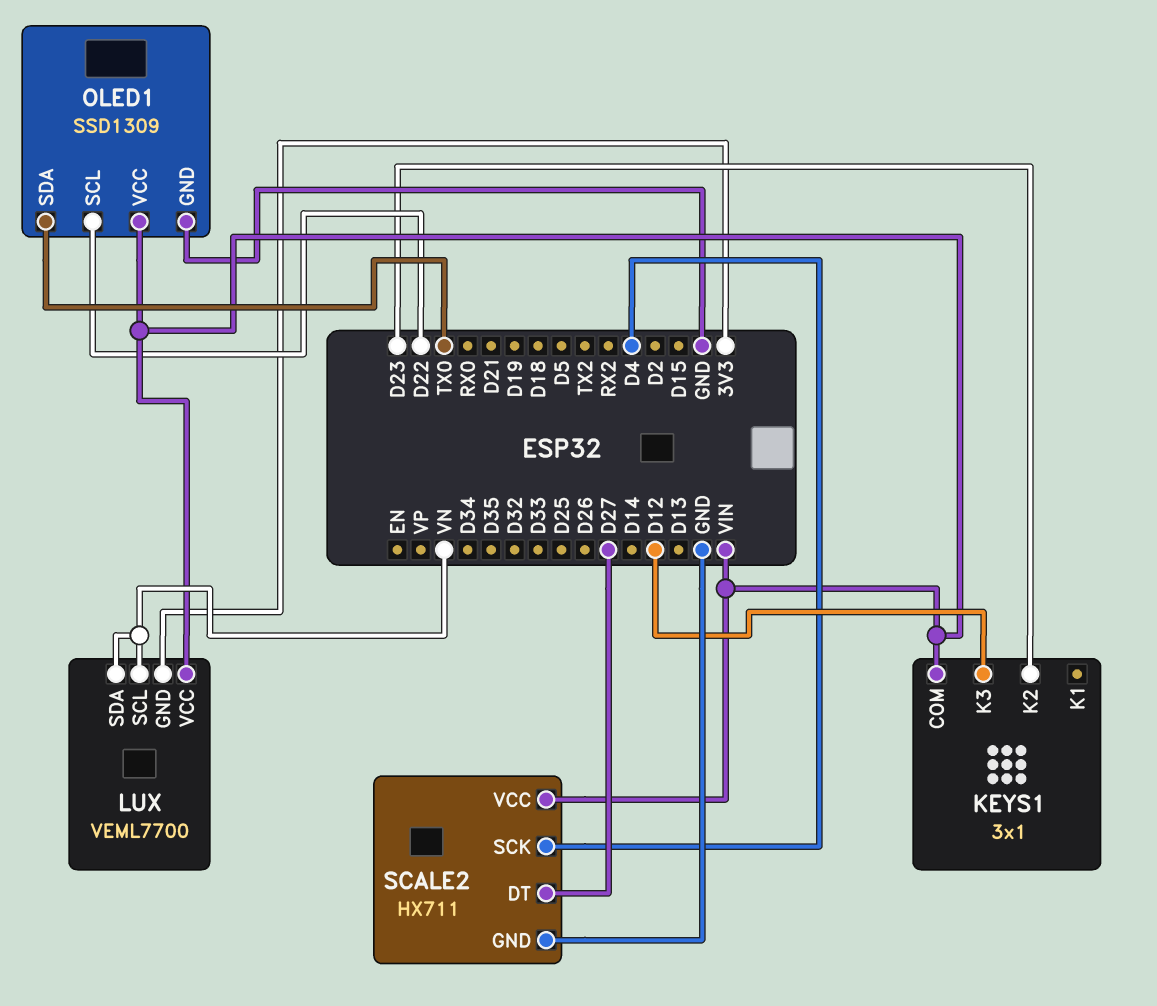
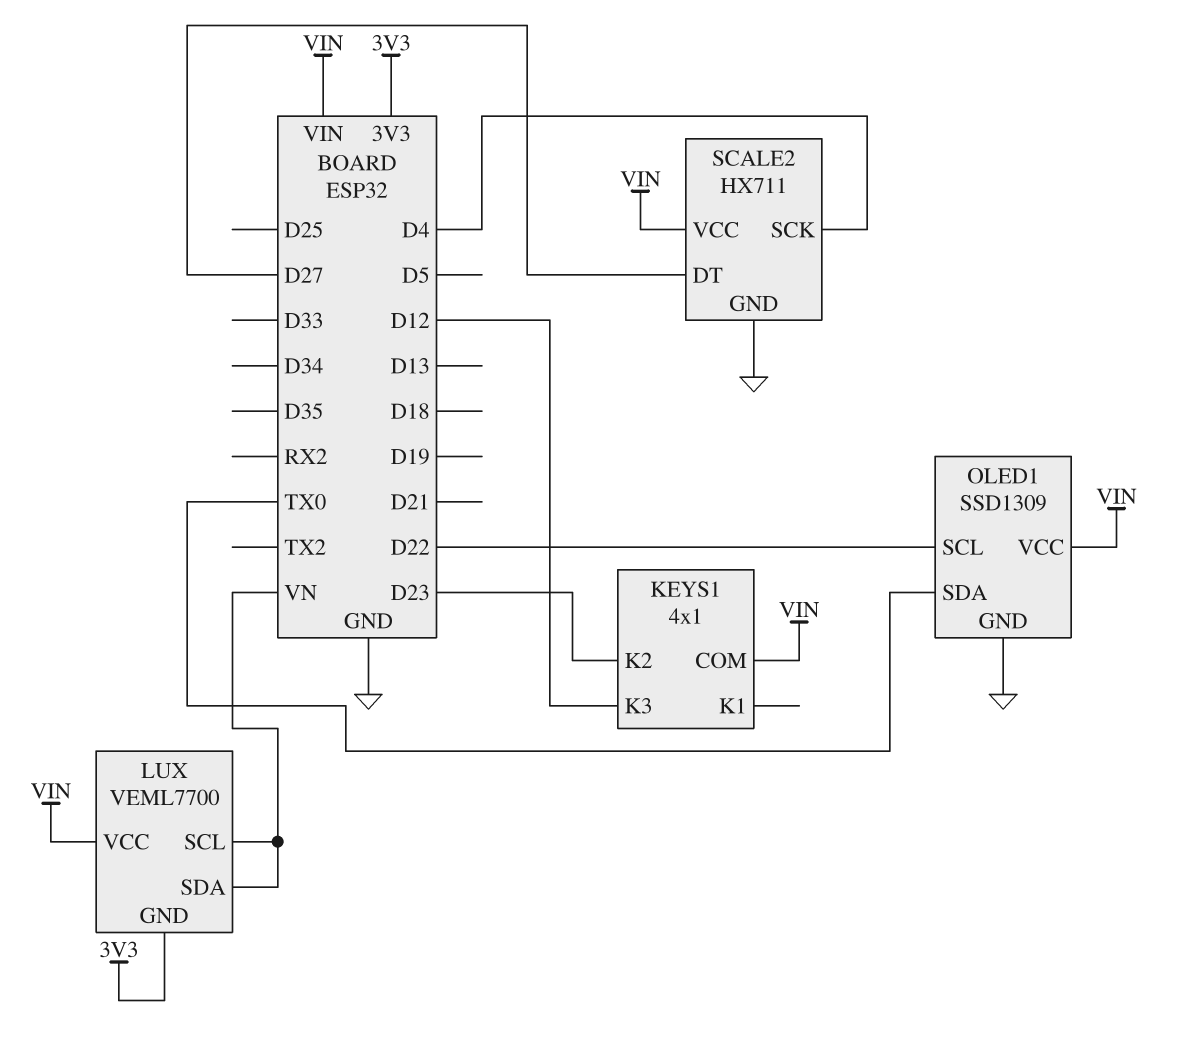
KEYS1: 3x1 -> 4x1

